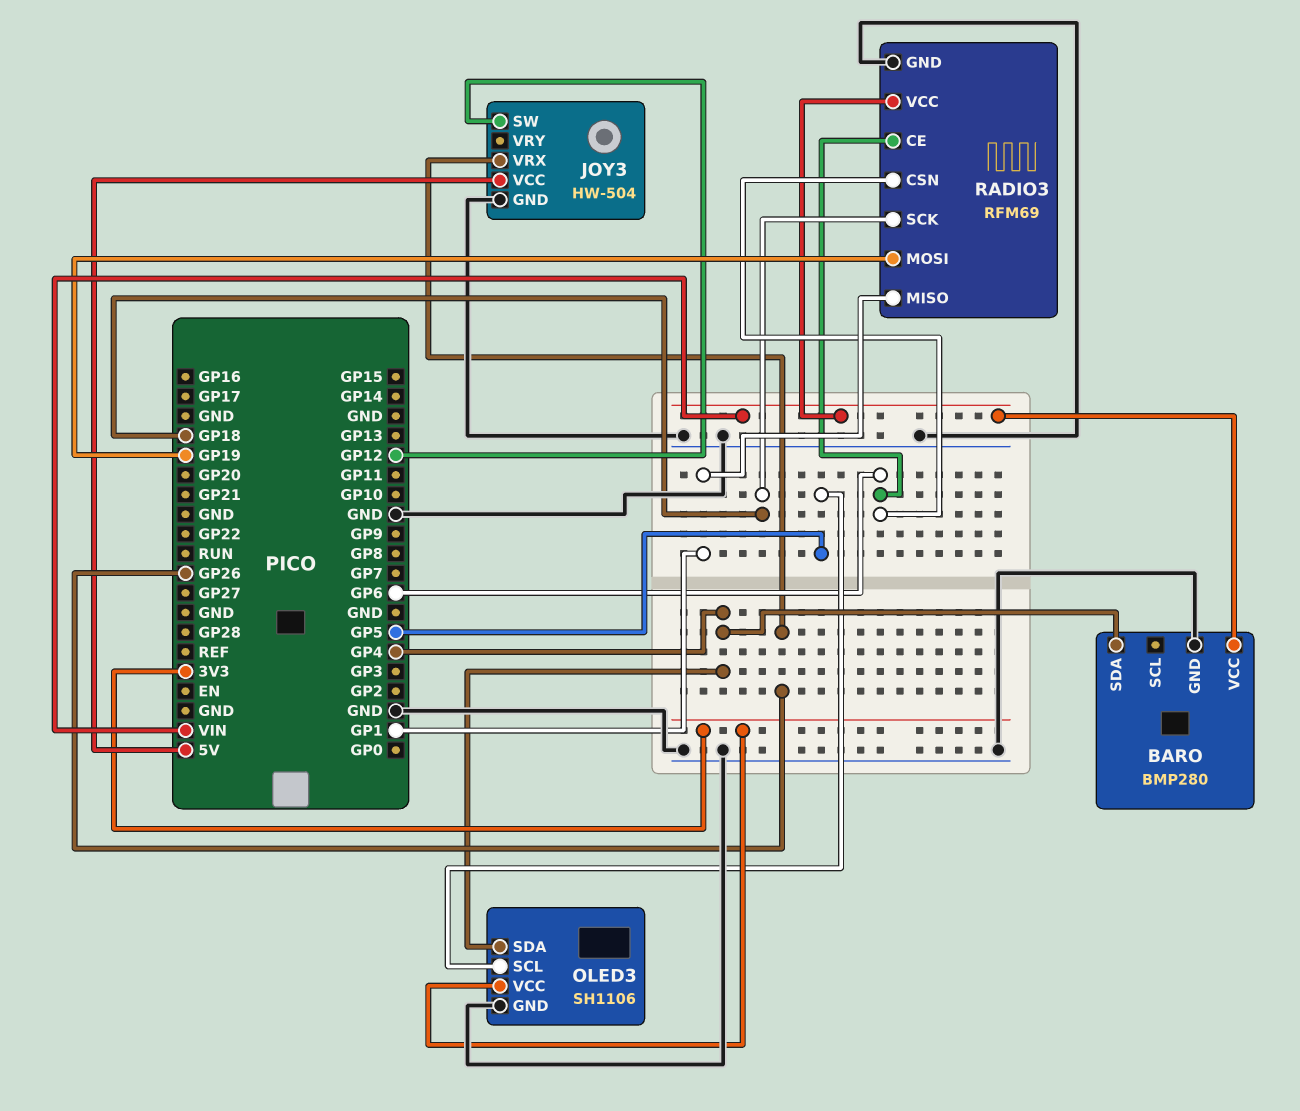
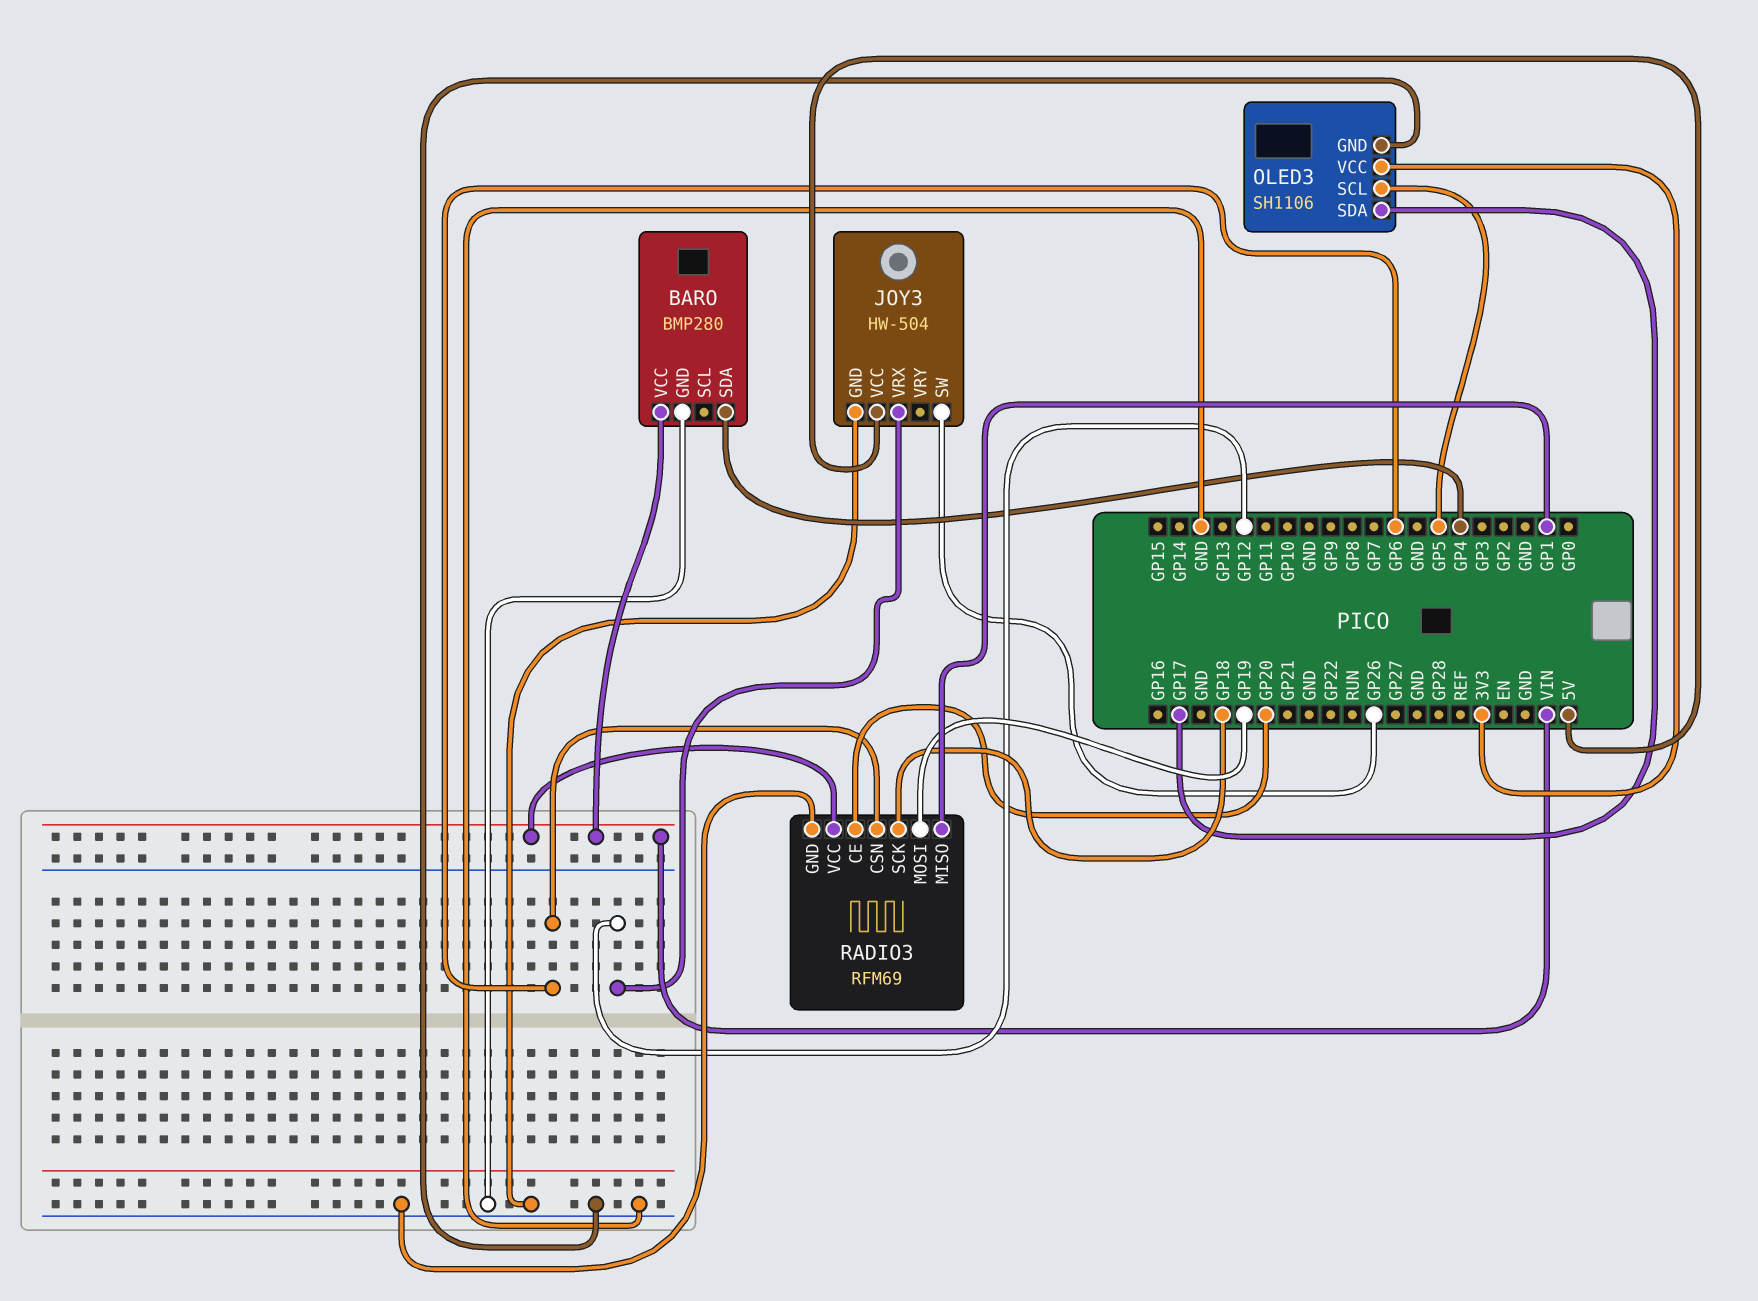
JOY3 pin SW: GP12 -> GP26
JOY3 pin VRX: GP26 -> GP12
OLED3 pin SDA: GP4 -> GP17
RADIO3 pin CE: GP6 -> GP20

